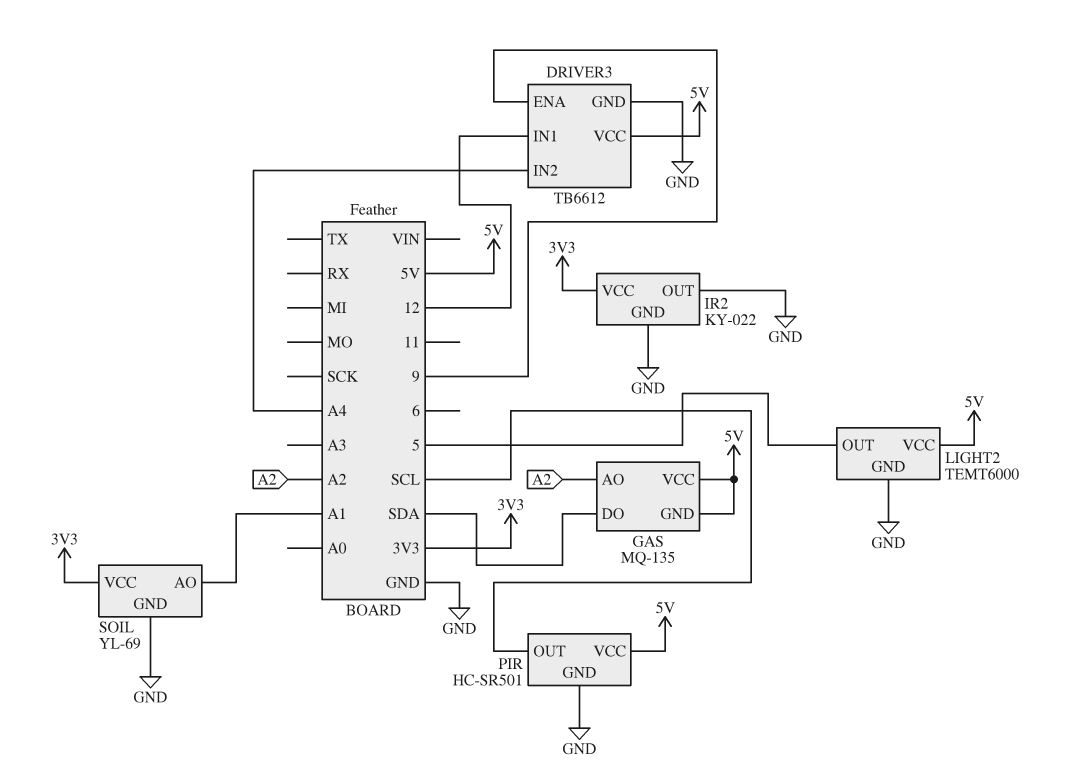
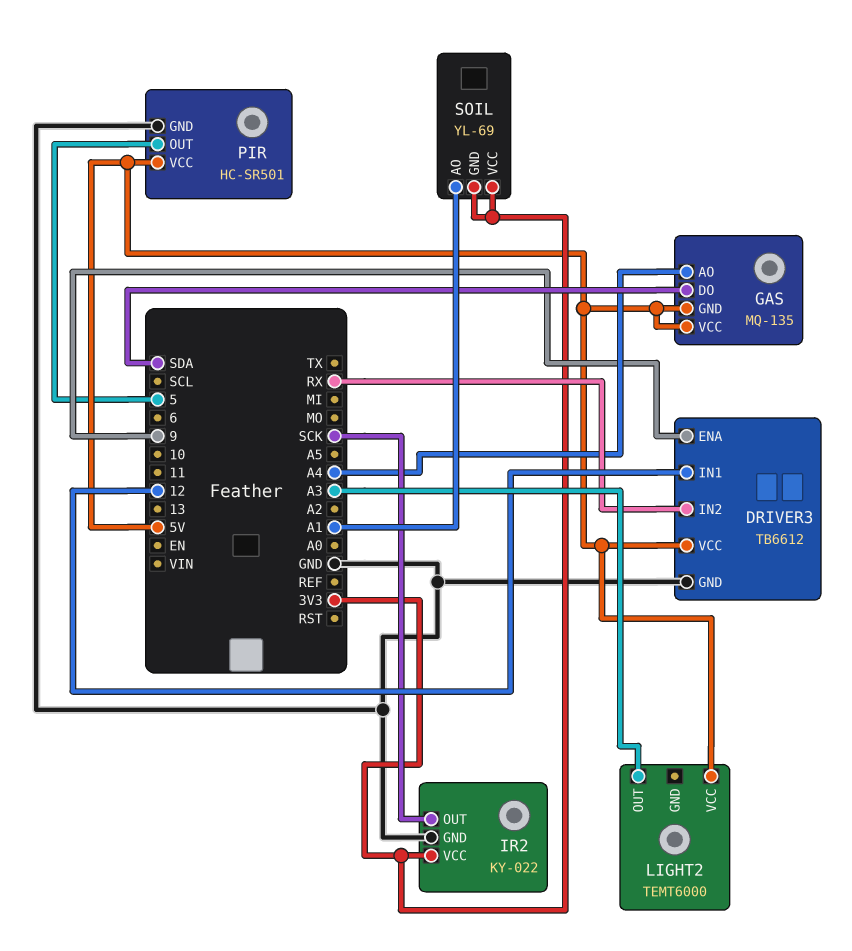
DRIVER3 pin IN2: A4 -> RX
GAS pin AO: A2 -> A4
IR2 pin OUT: GND -> SCK
LIGHT2 pin GND: GND -> none
LIGHT2 pin OUT: 5 -> A3
PIR pin OUT: SCL -> 5
SOIL pin GND: GND -> 3V3

